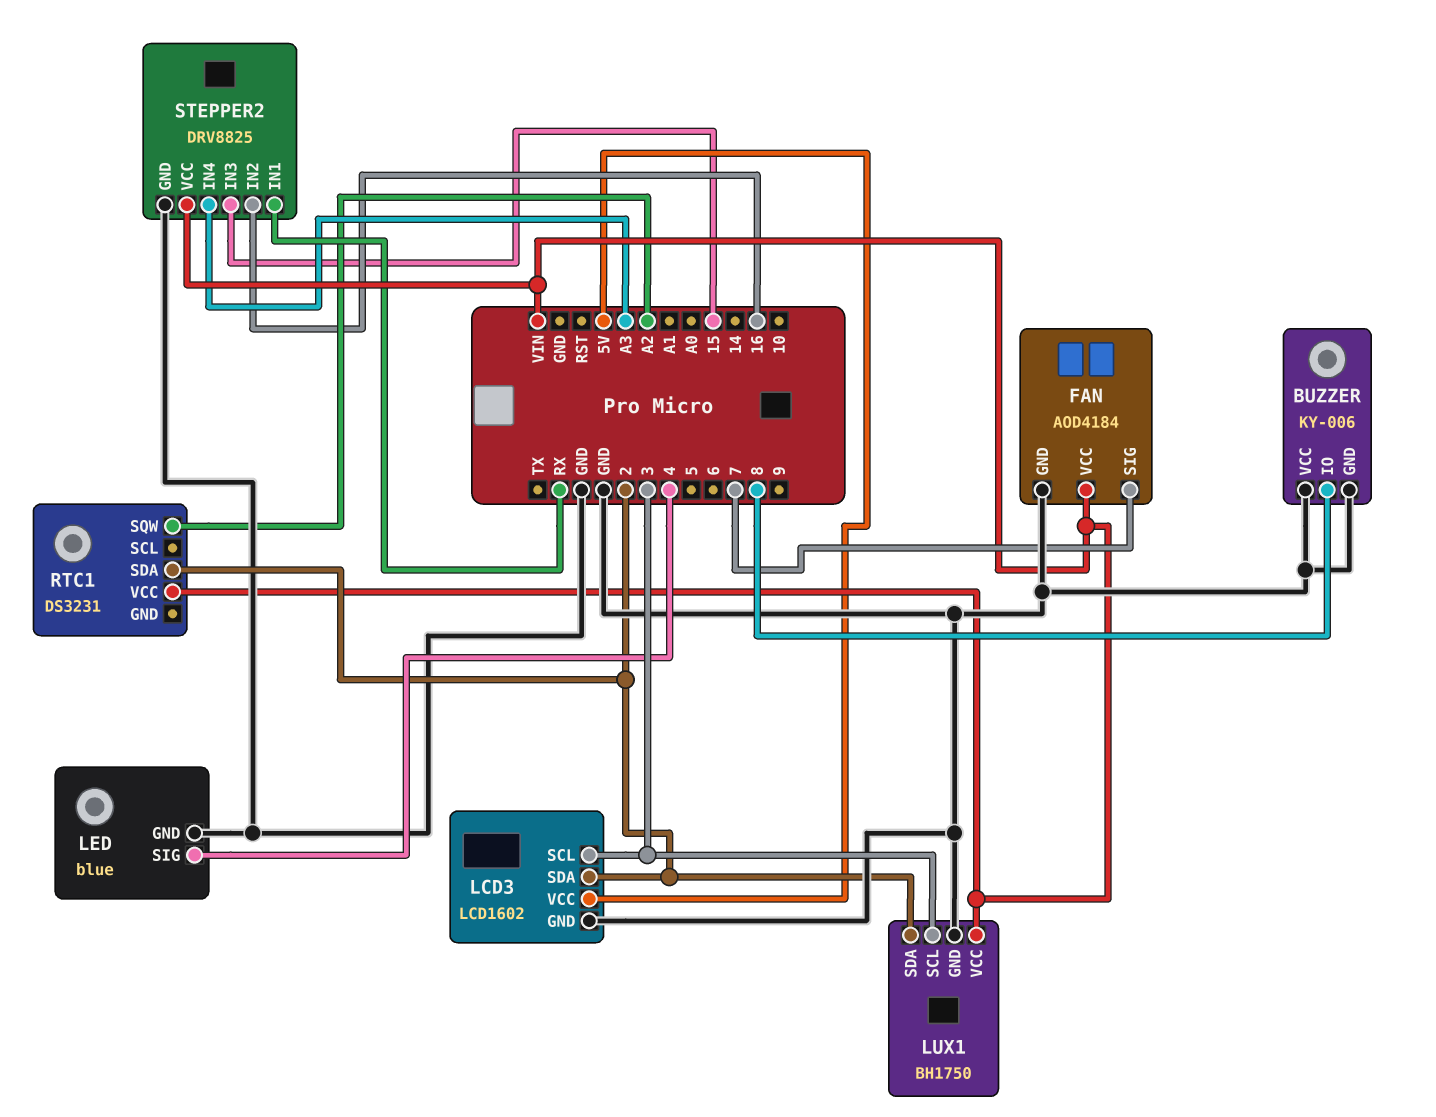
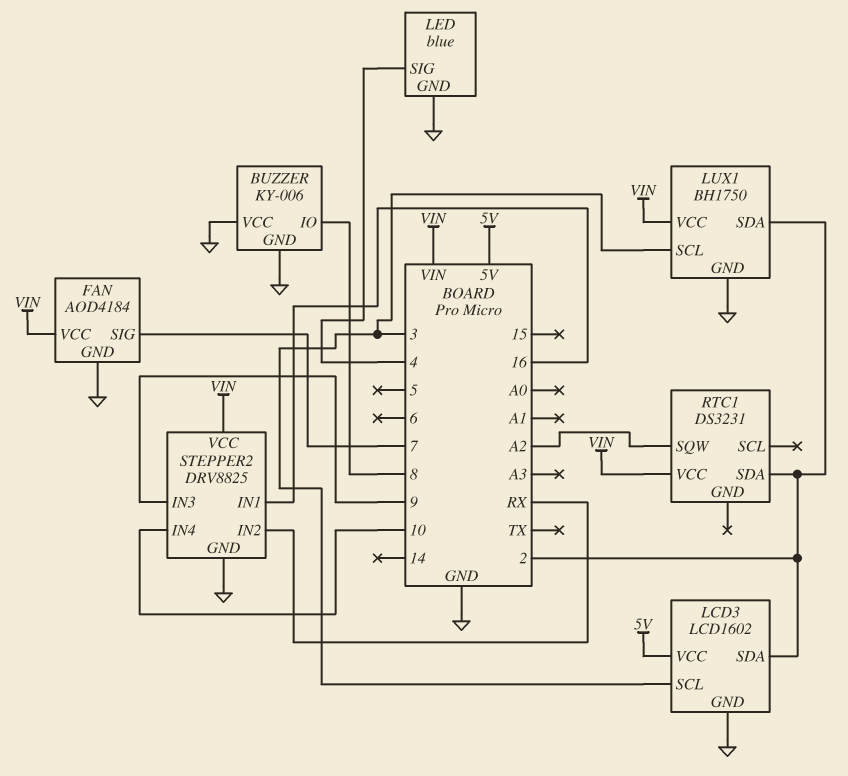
STEPPER2 pin IN1: RX -> 16
STEPPER2 pin IN2: 16 -> RX
STEPPER2 pin IN3: 15 -> 9
STEPPER2 pin IN4: A3 -> 10

